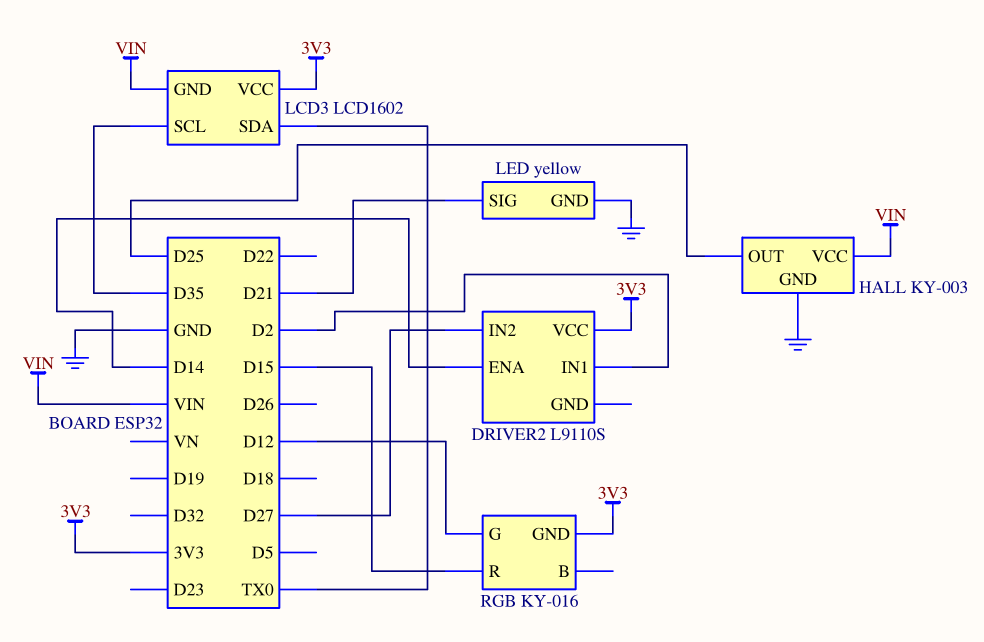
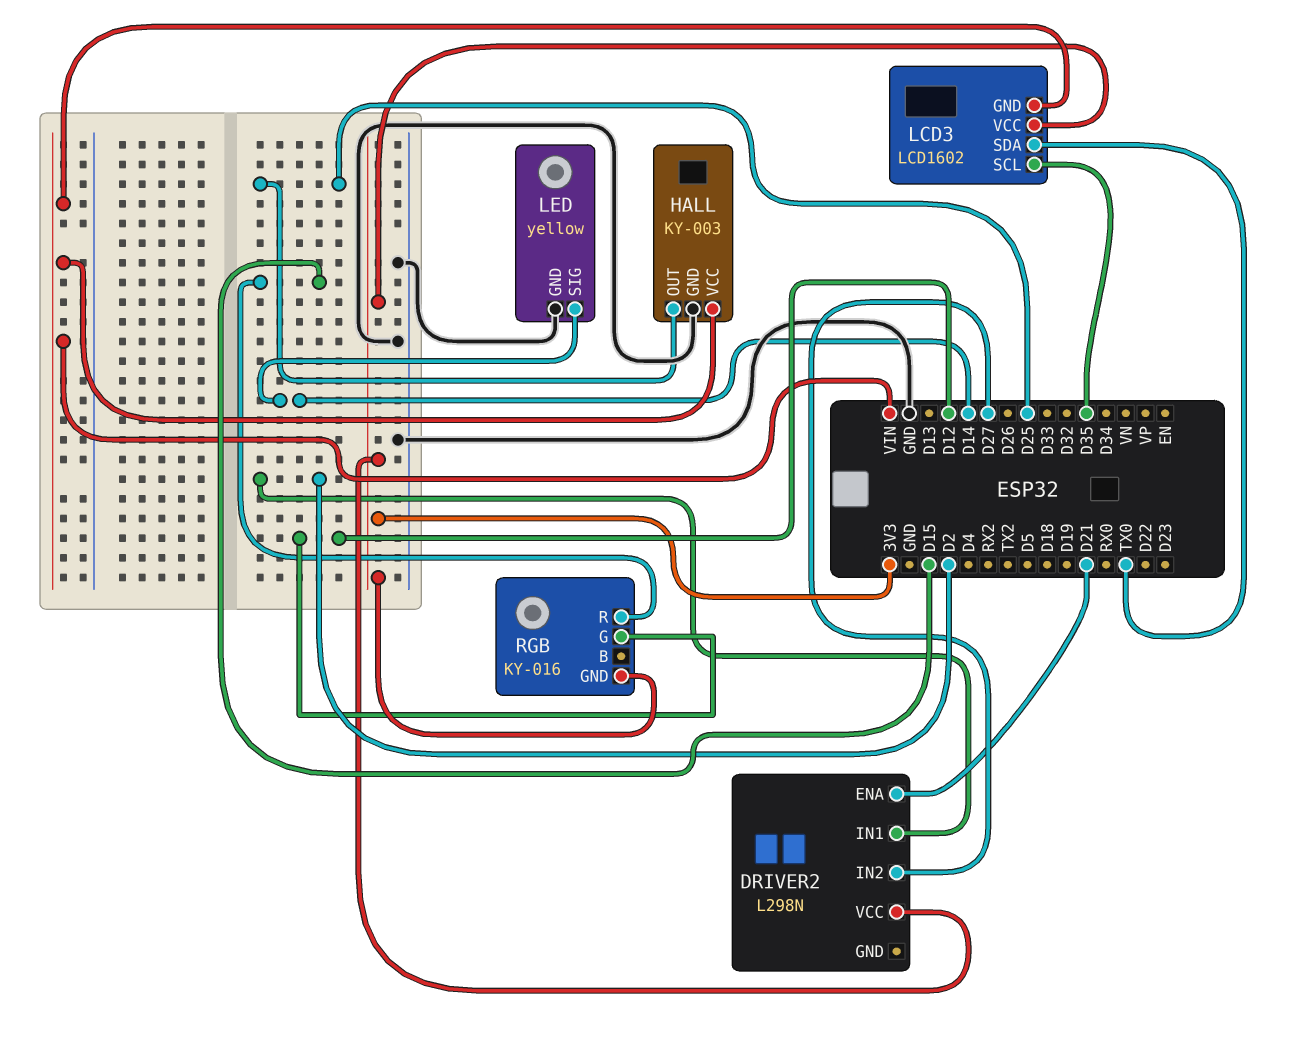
DRIVER2: L9110S -> L298N
DRIVER2 pin ENA: D14 -> D21
LED pin SIG: D21 -> D14

